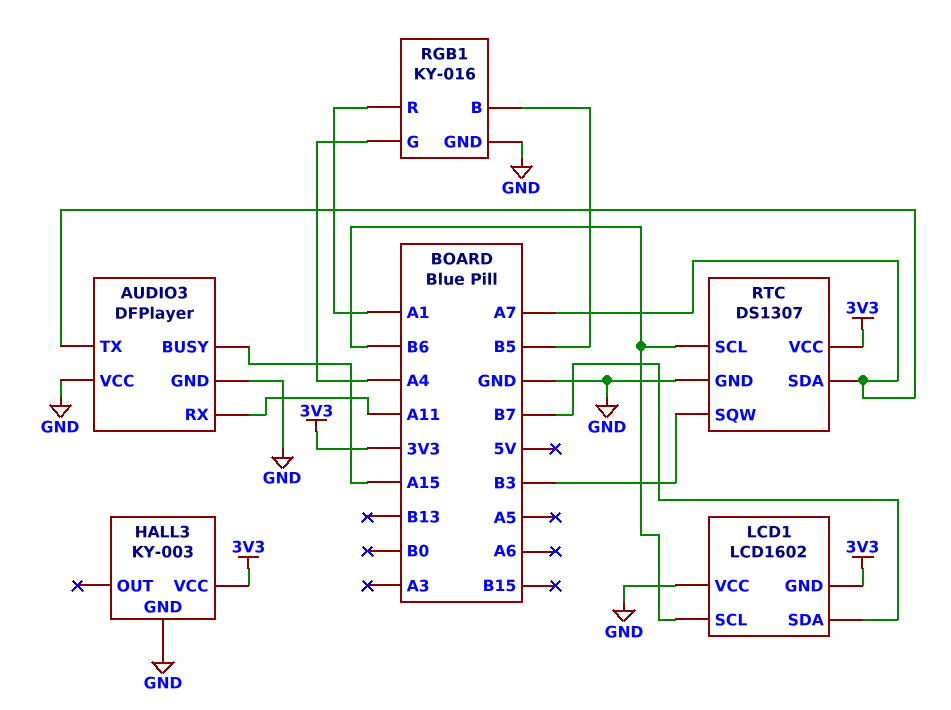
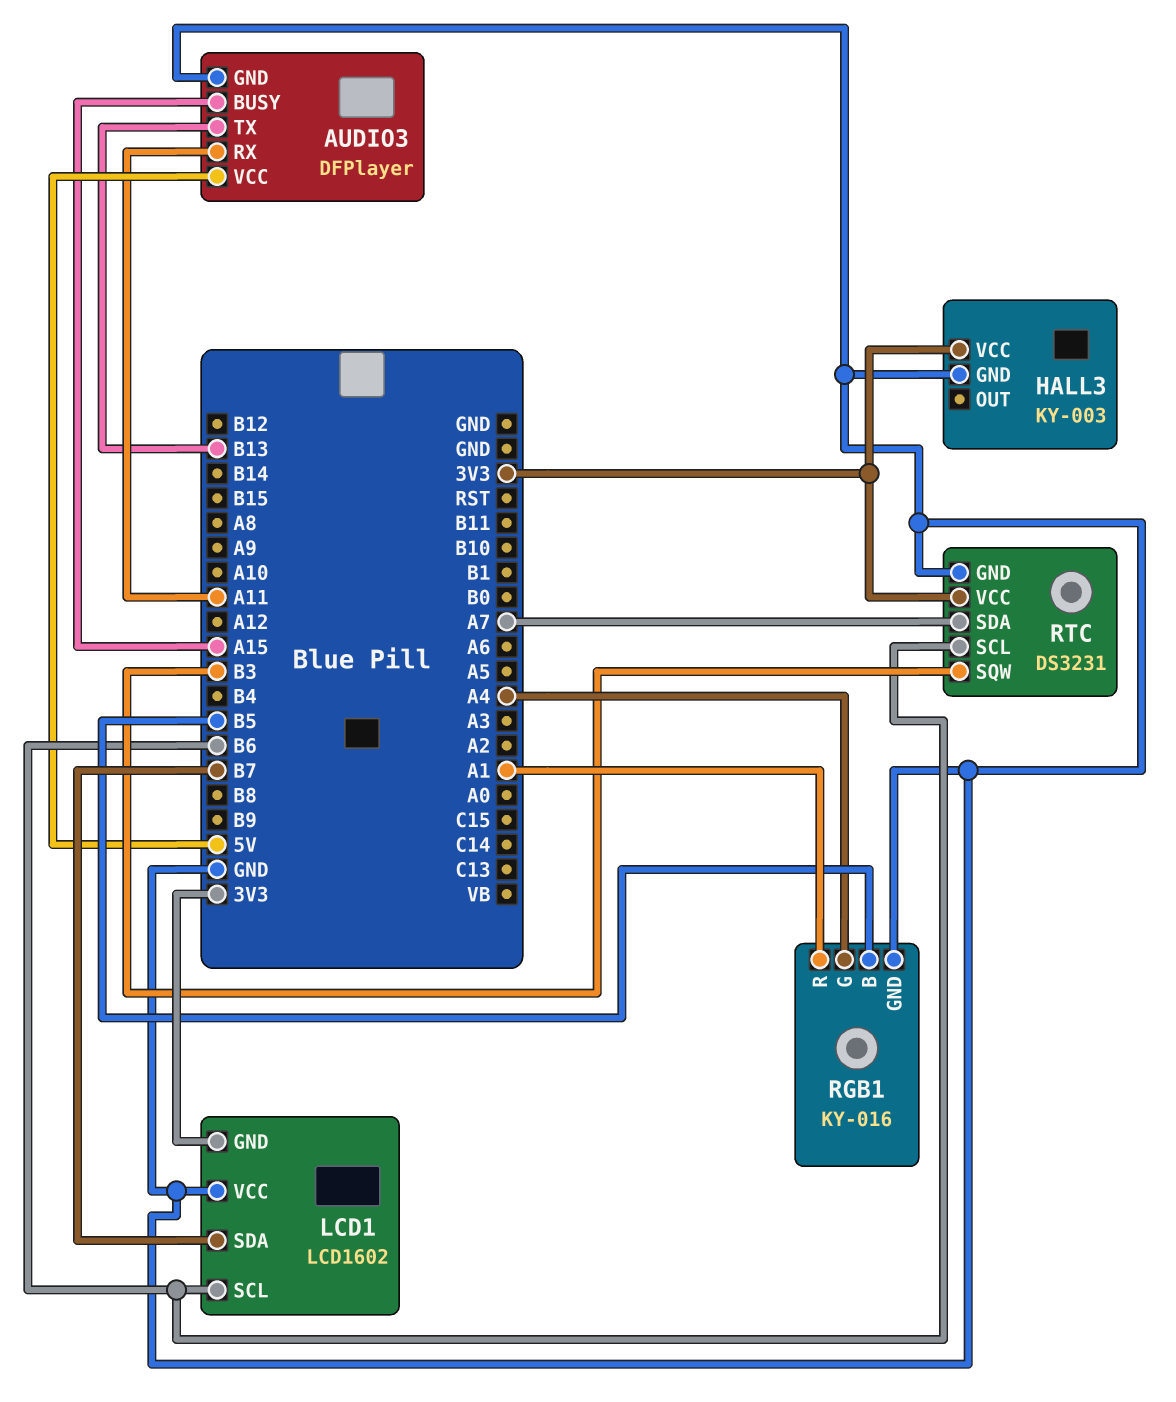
AUDIO3 pin TX: A7 -> B13
AUDIO3 pin VCC: GND -> 5V
RTC: DS1307 -> DS3231

